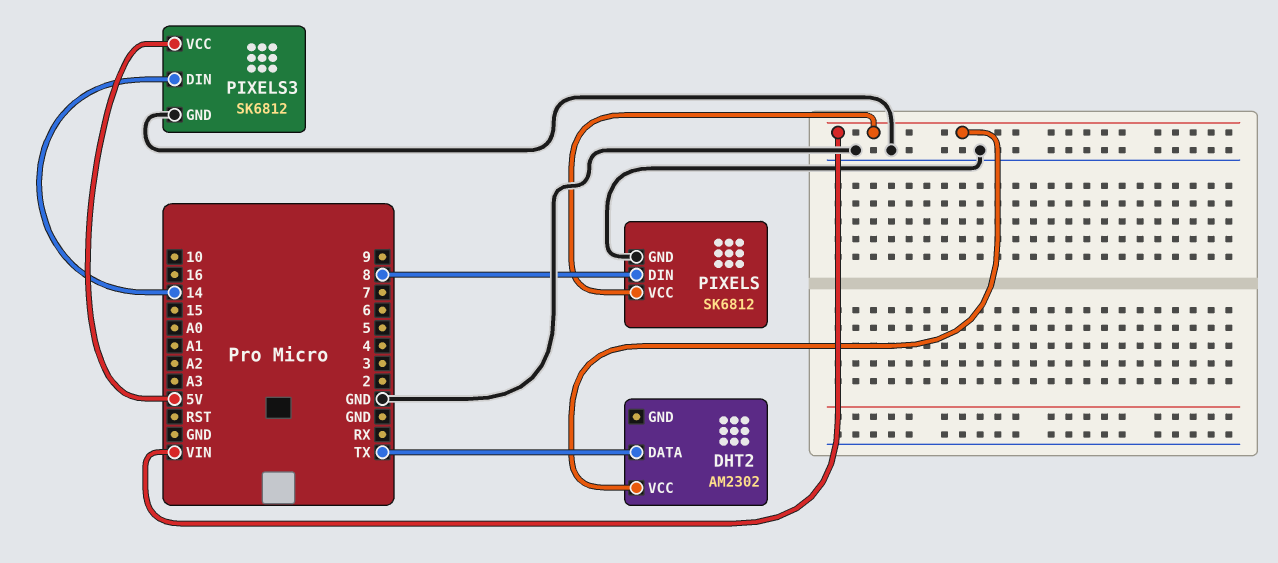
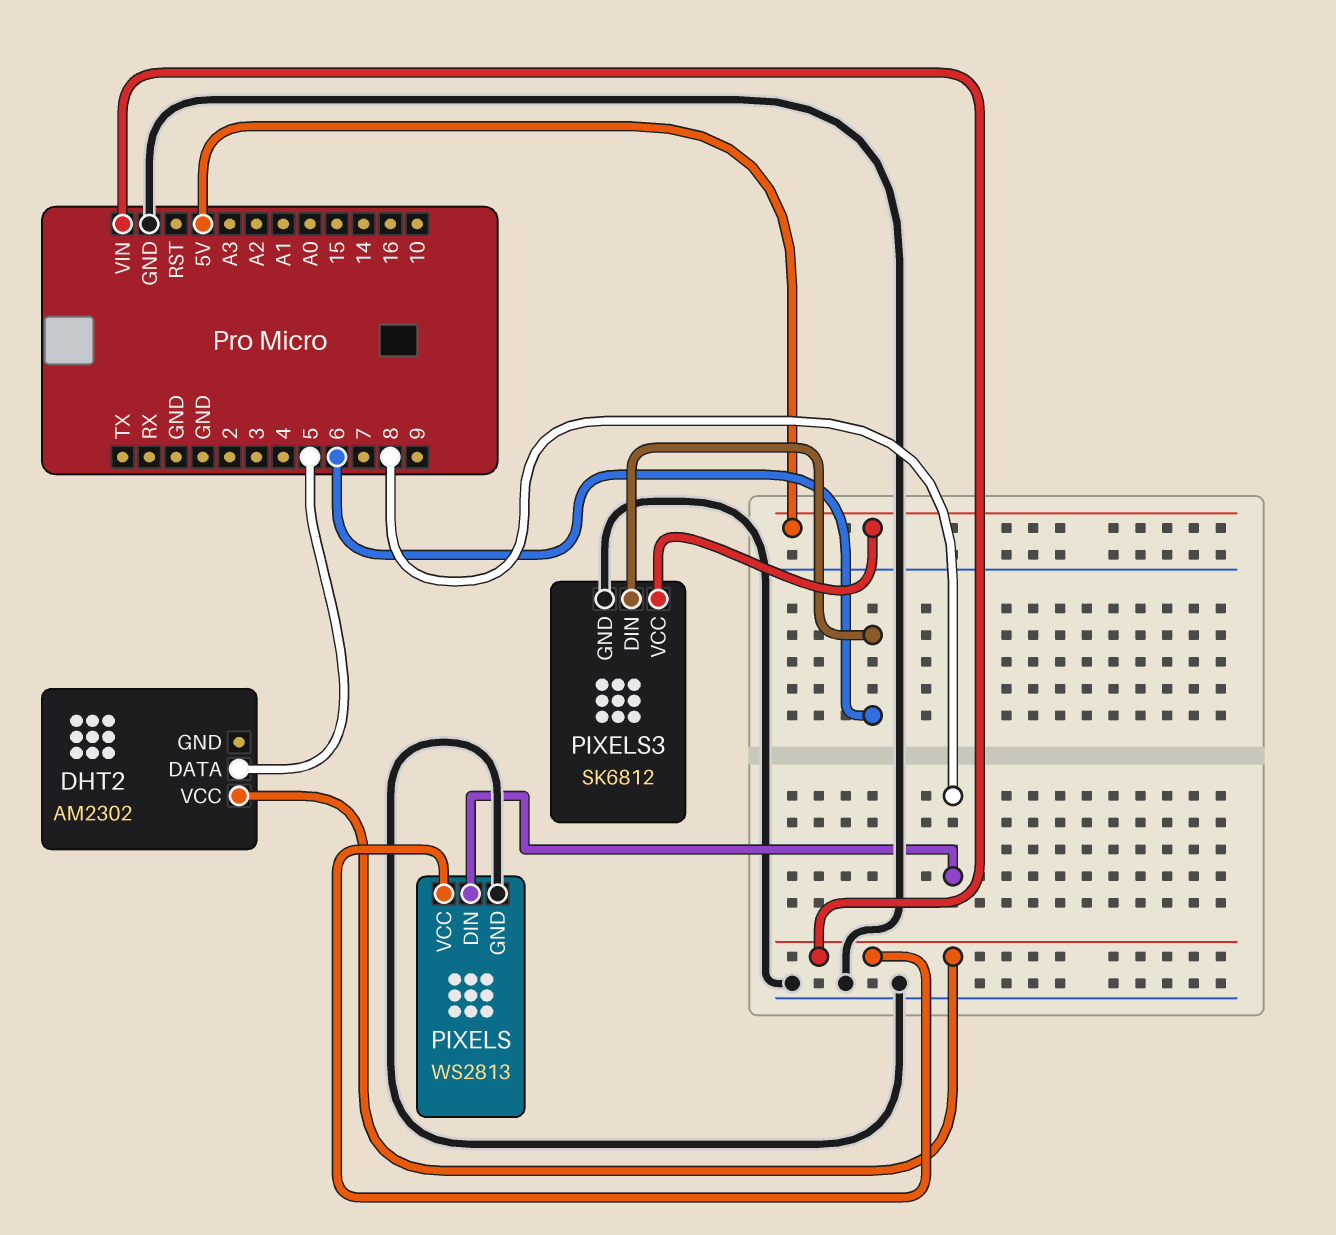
DHT2 pin DATA: TX -> 5
PIXELS: SK6812 -> WS2813
PIXELS3 pin DIN: 14 -> 6

